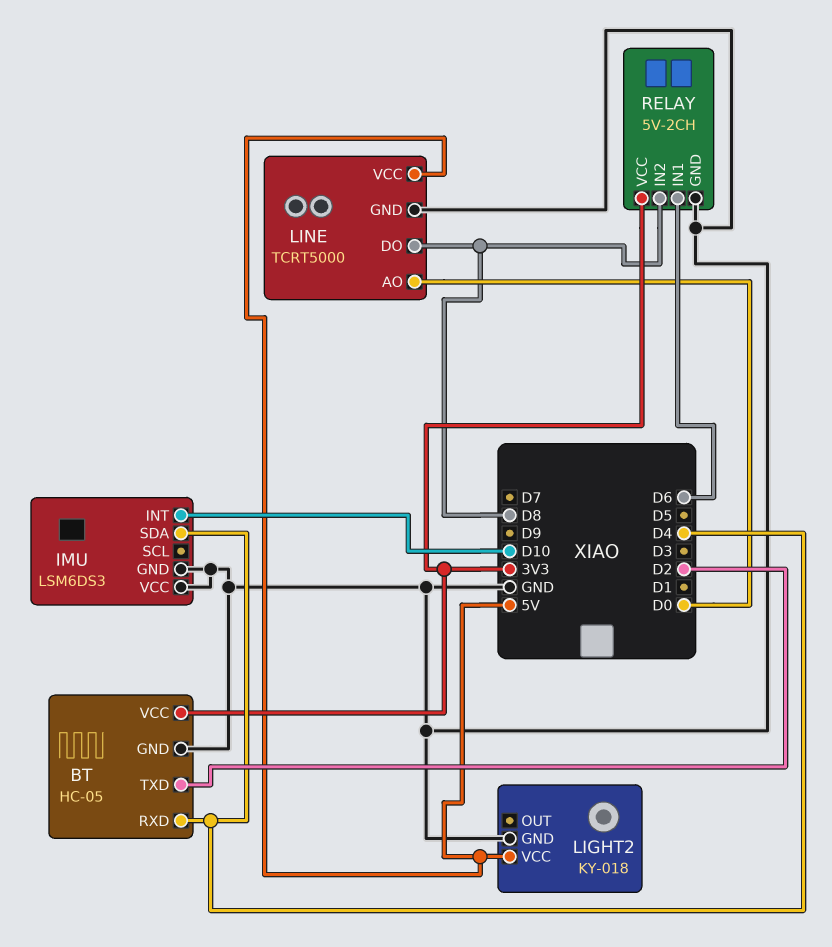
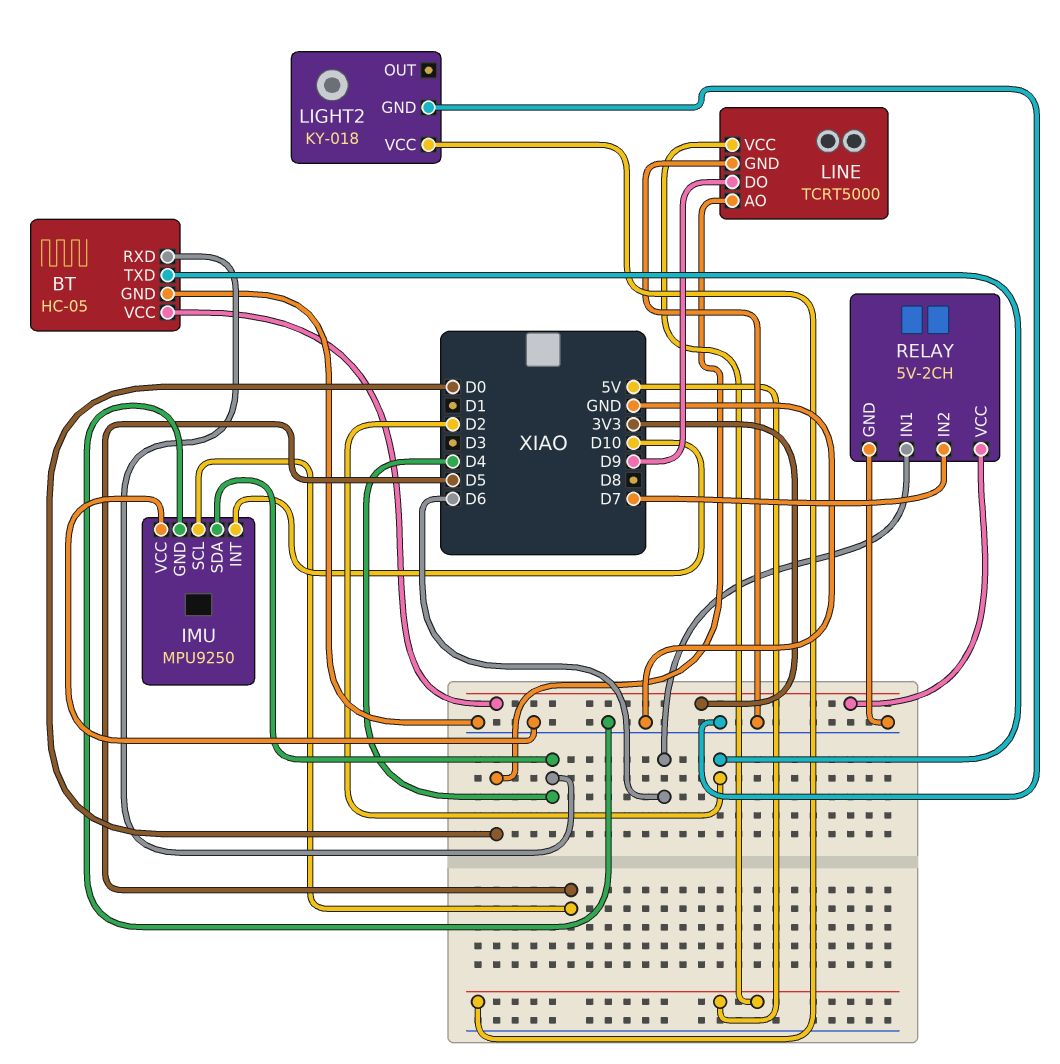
IMU: LSM6DS3 -> MPU9250
IMU pin SCL: none -> D5
LINE pin DO: D8 -> D9
RELAY pin IN2: D8 -> D7

